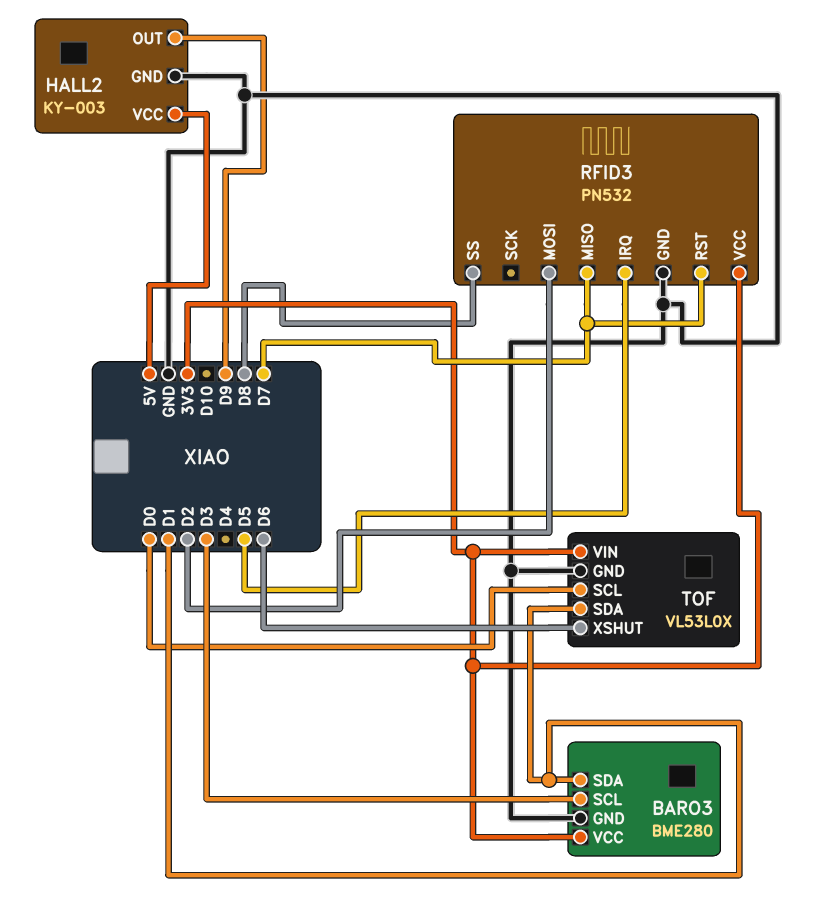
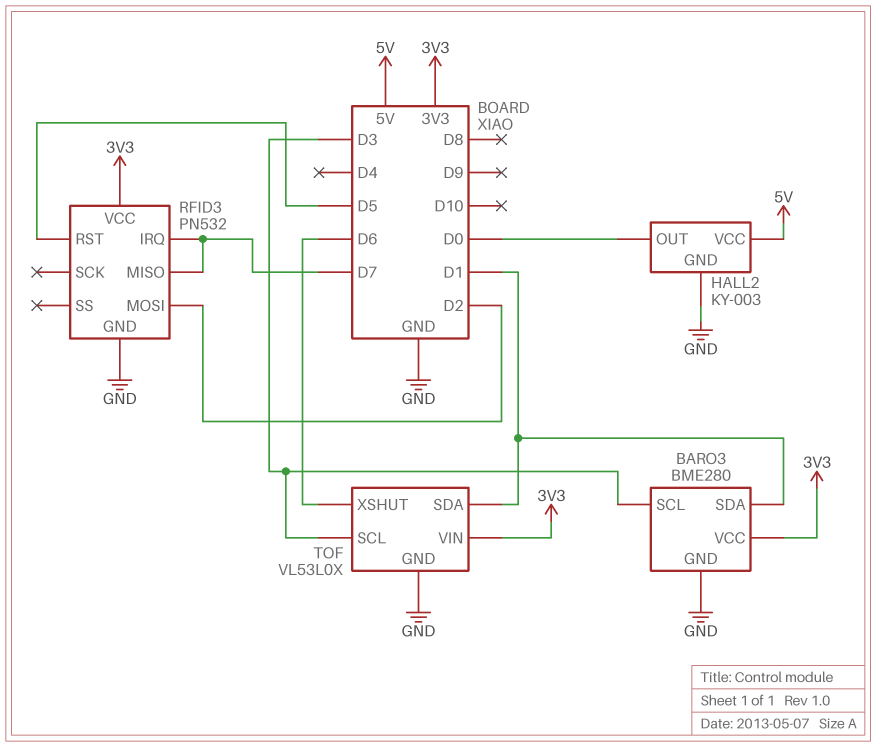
HALL2 pin OUT: D9 -> D0
RFID3 pin IRQ: D5 -> D7
RFID3 pin RST: D7 -> D5
RFID3 pin SS: D8 -> none
TOF pin SCL: D0 -> D3

